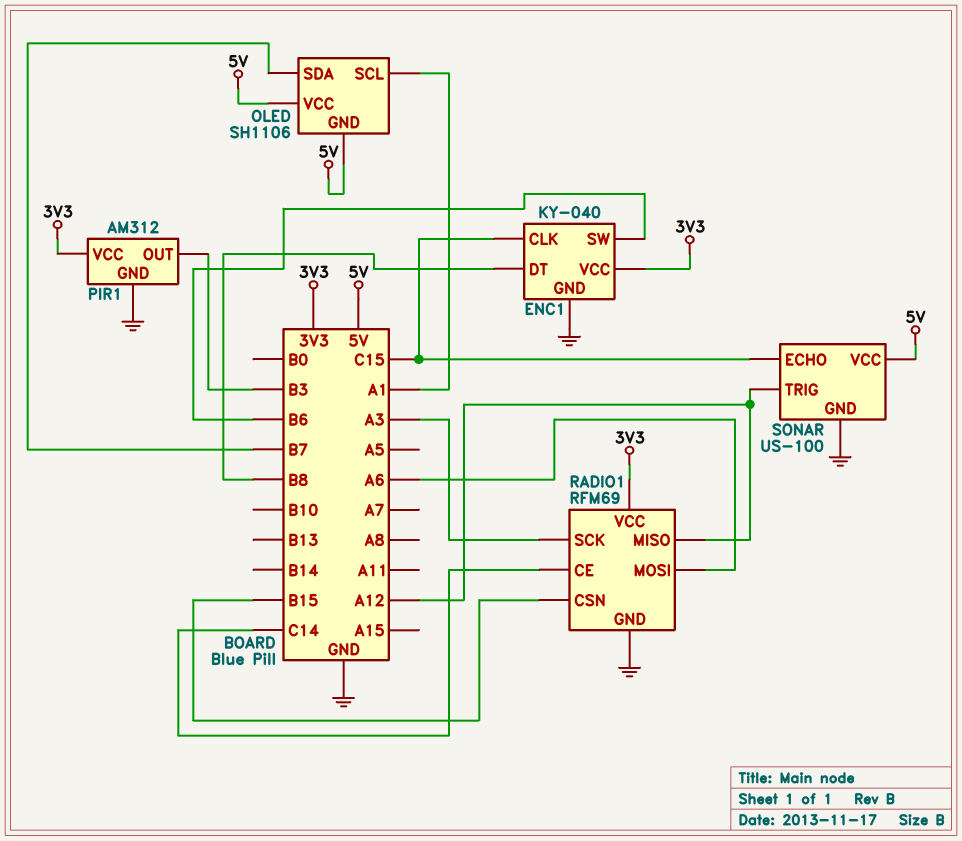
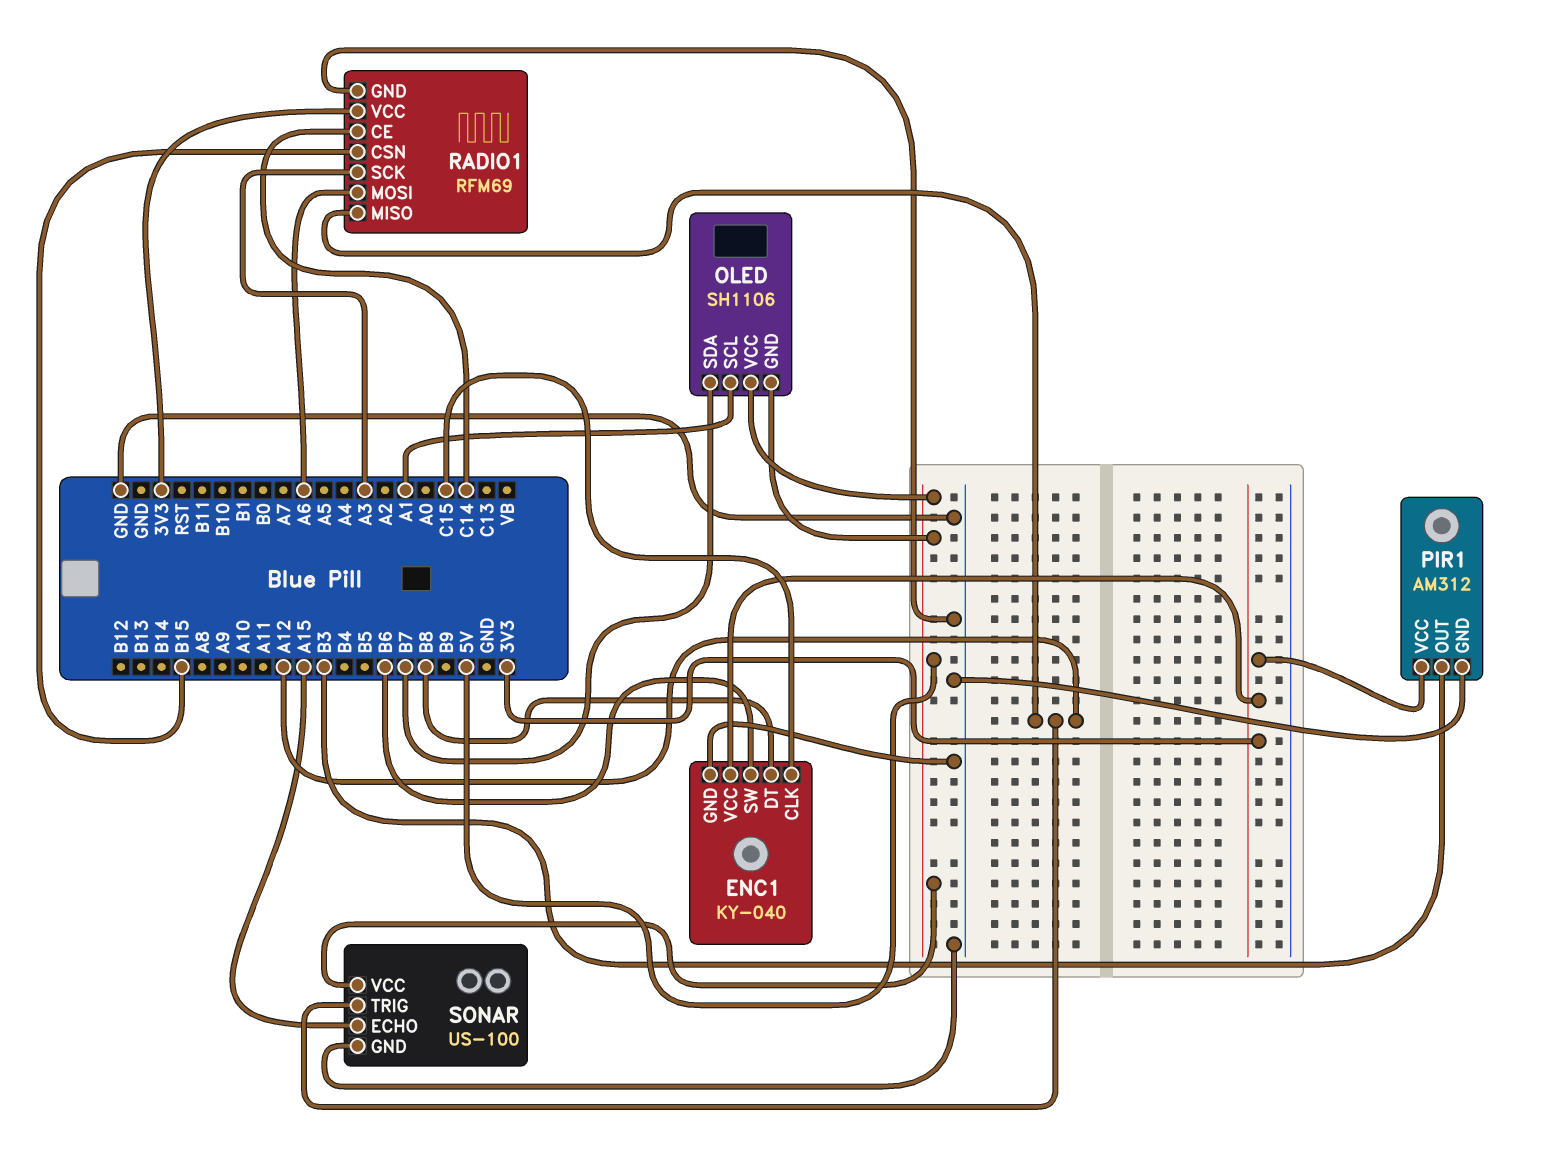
SONAR pin ECHO: C15 -> A15

